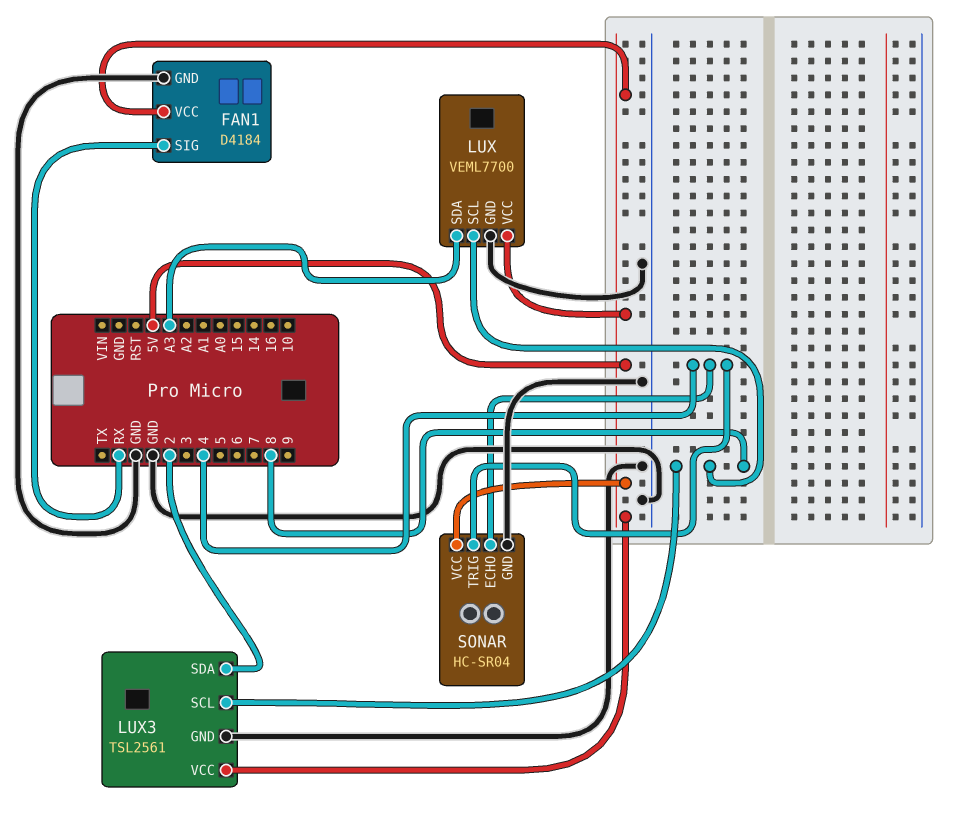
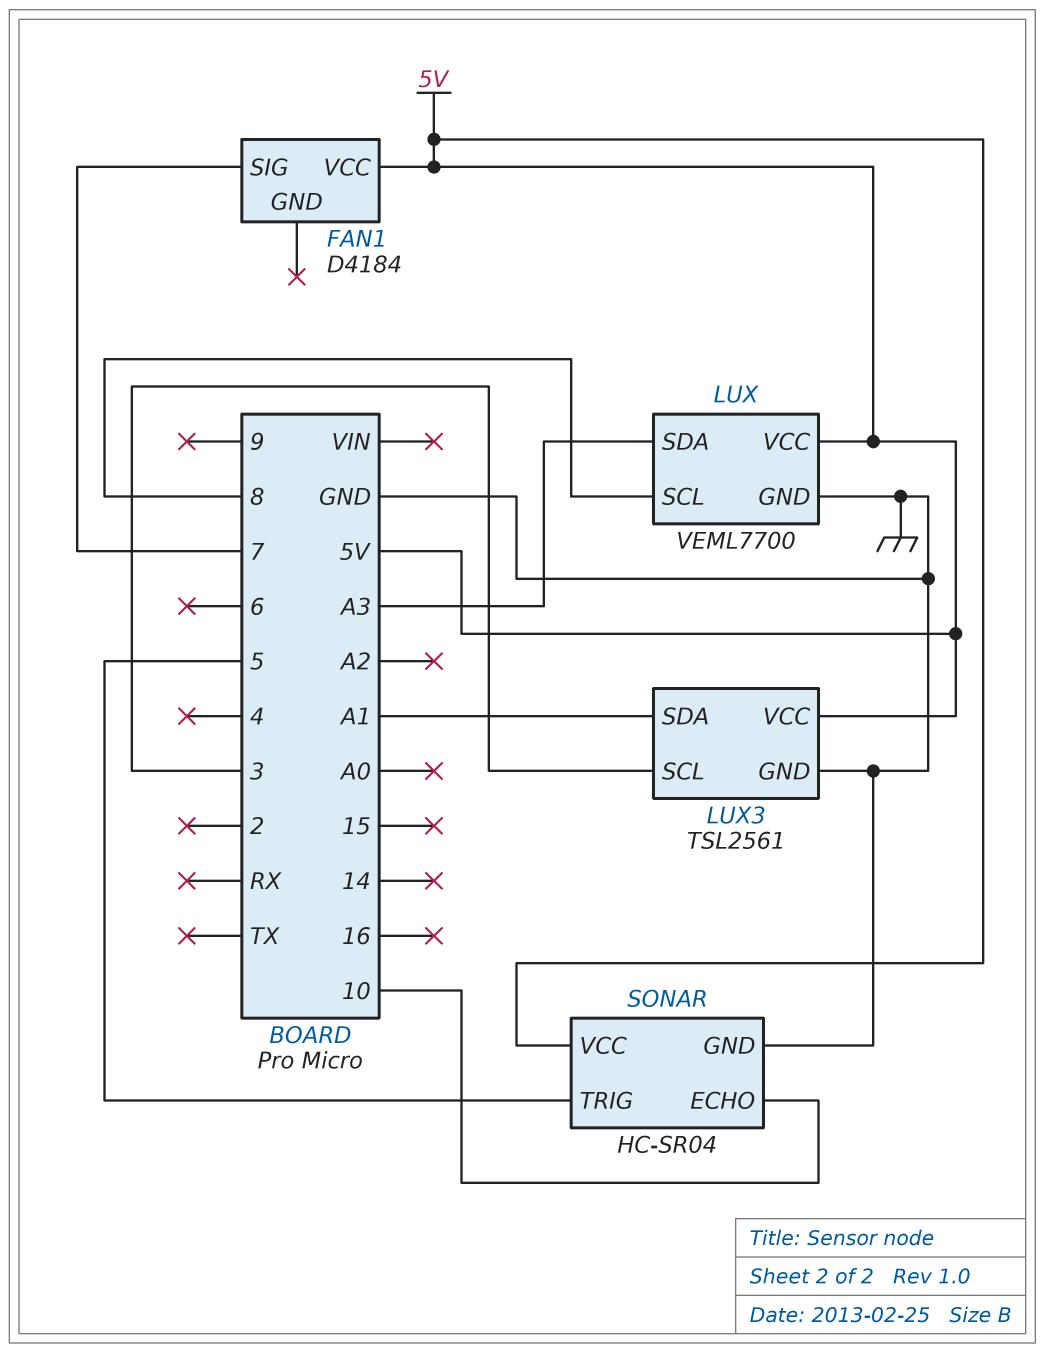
FAN1 pin GND: GND -> none
FAN1 pin SIG: RX -> 7
LUX3 pin SCL: 8 -> 3
LUX3 pin SDA: 2 -> A1
SONAR pin ECHO: 4 -> 10
SONAR pin TRIG: 4 -> 5

